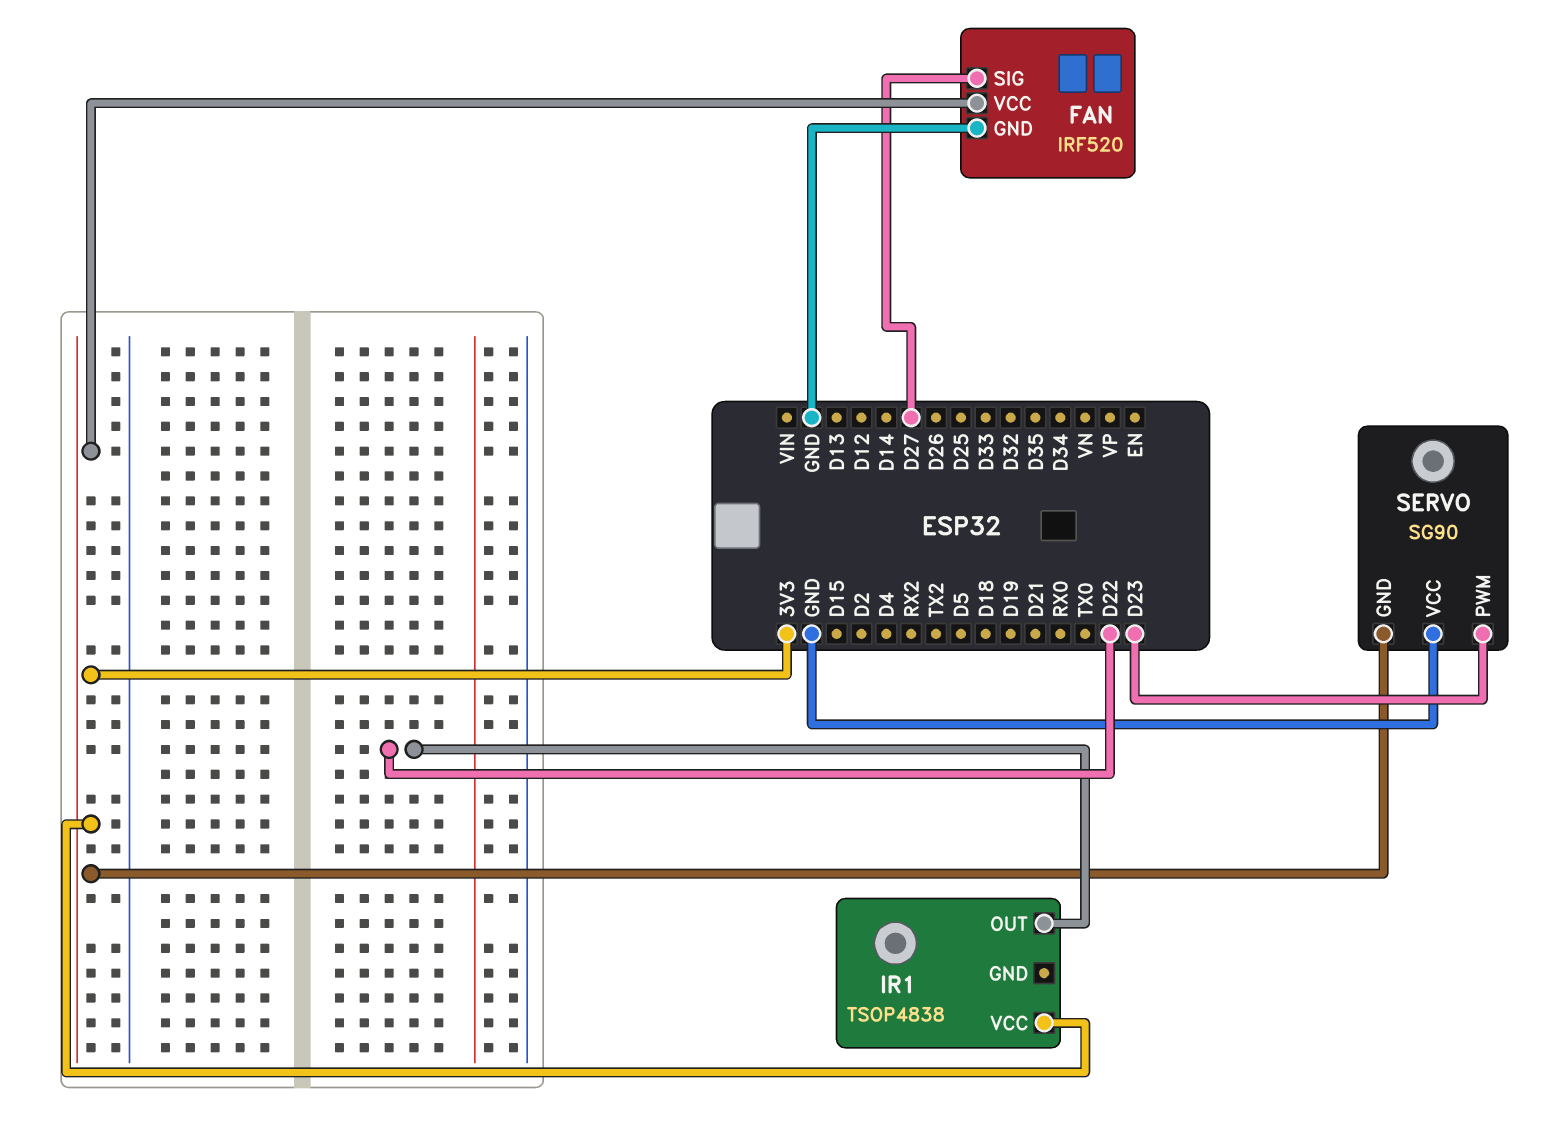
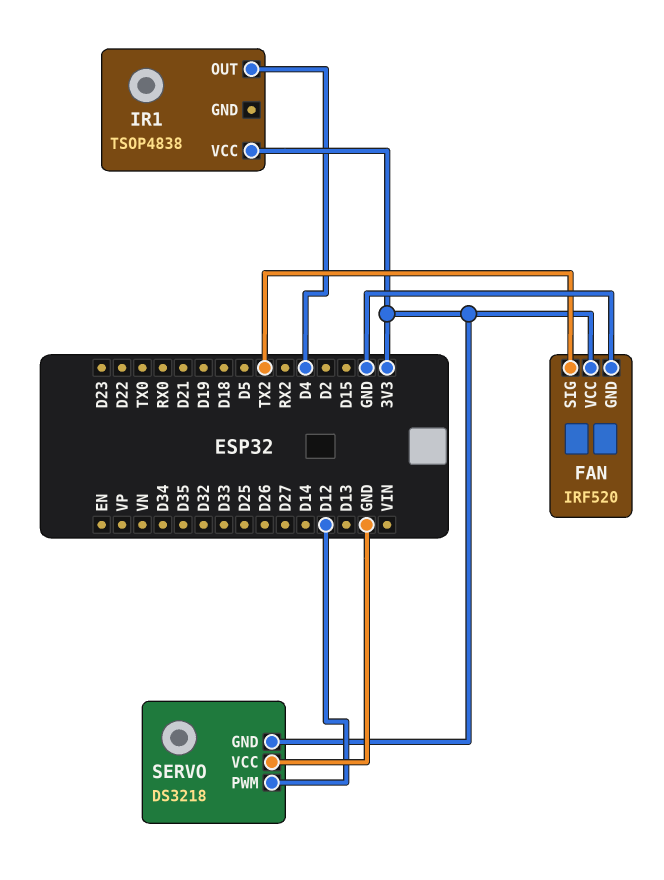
FAN pin SIG: D27 -> TX2
IR1 pin OUT: D22 -> D4
SERVO: SG90 -> DS3218
SERVO pin PWM: D23 -> D12

